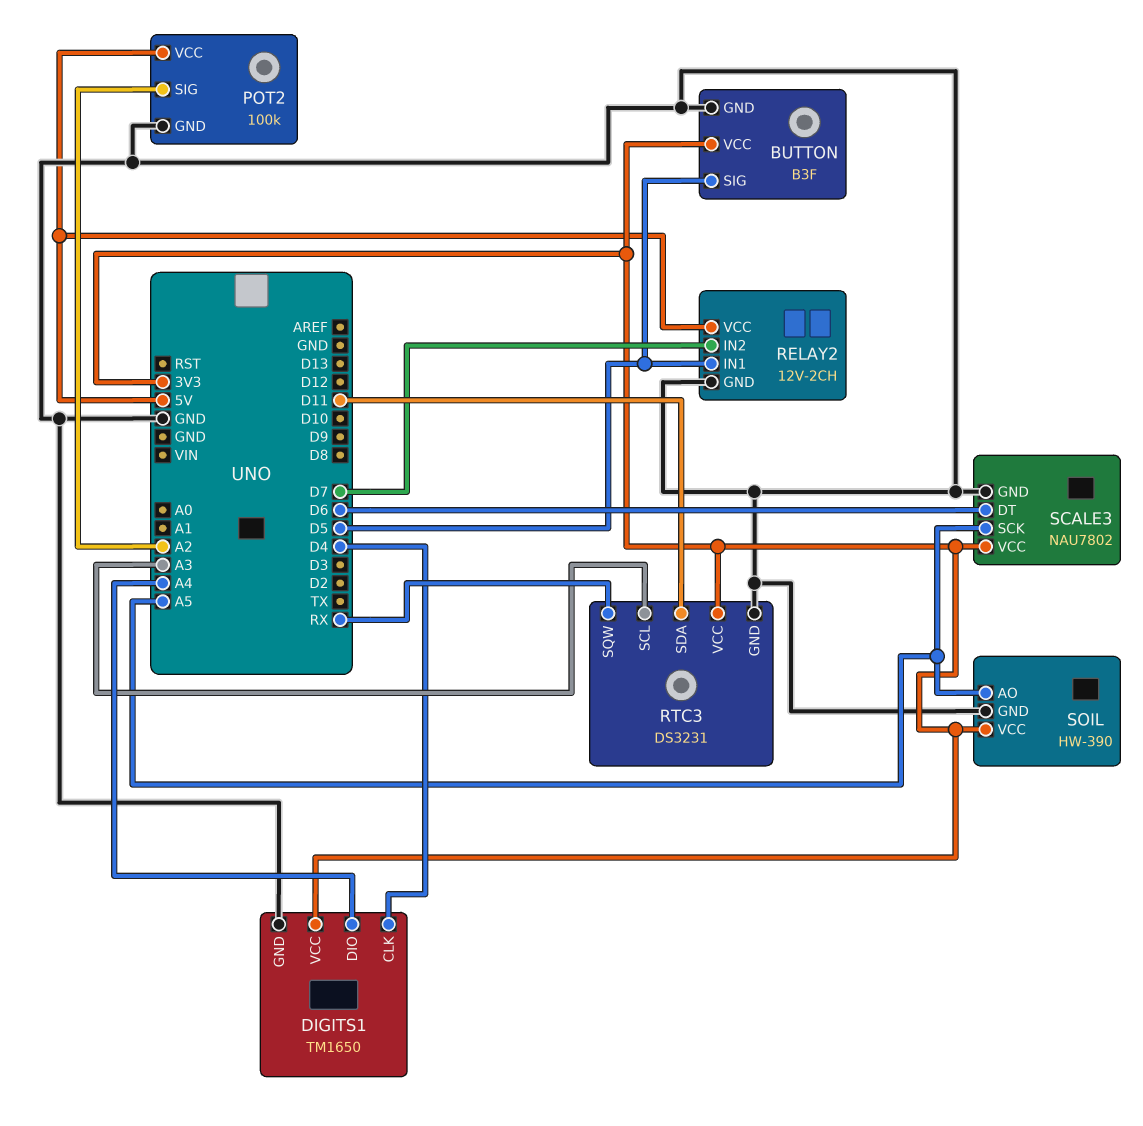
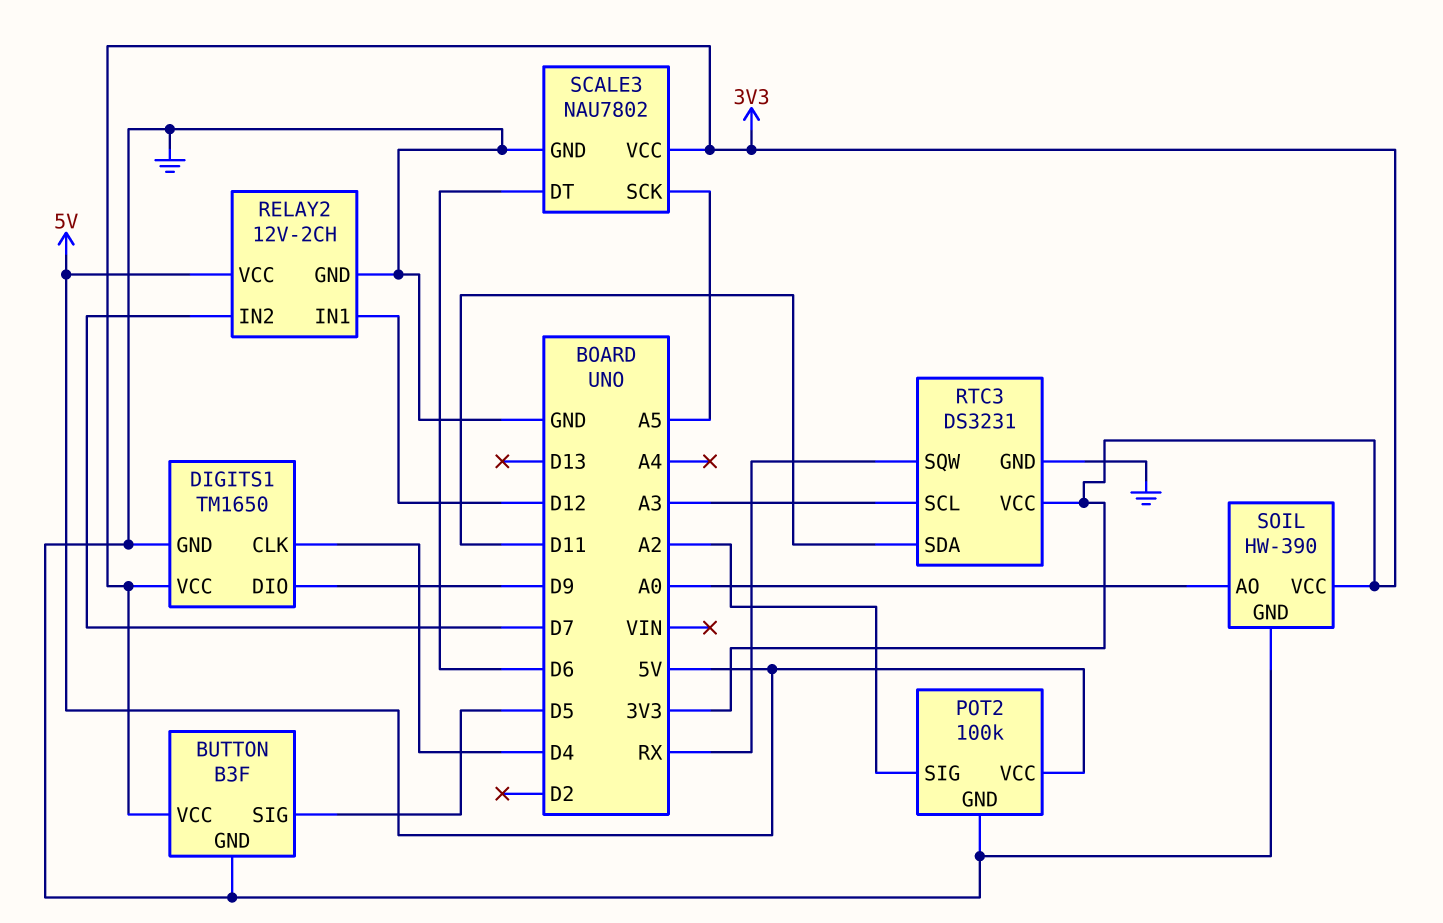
DIGITS1 pin DIO: A4 -> D9
RELAY2 pin IN1: D5 -> D12
SOIL pin AO: A5 -> A0

